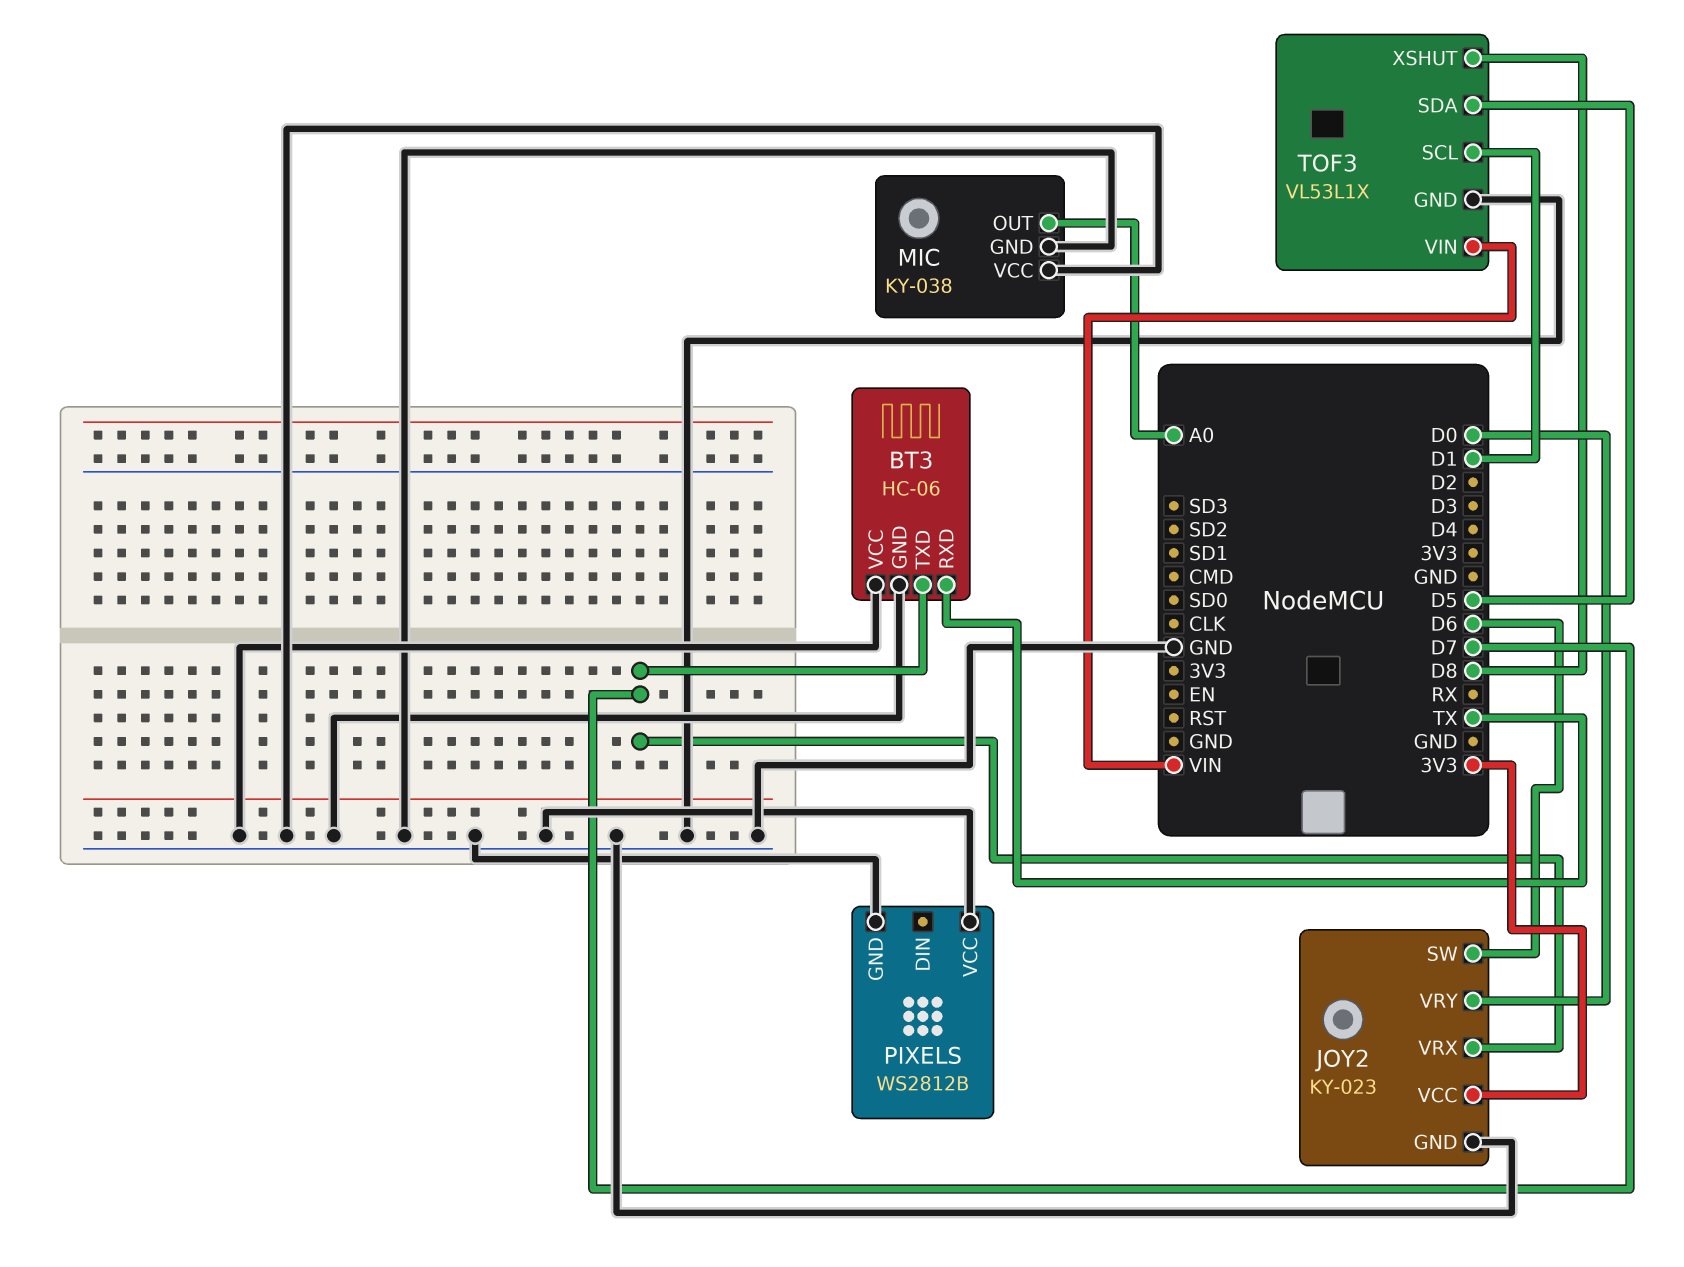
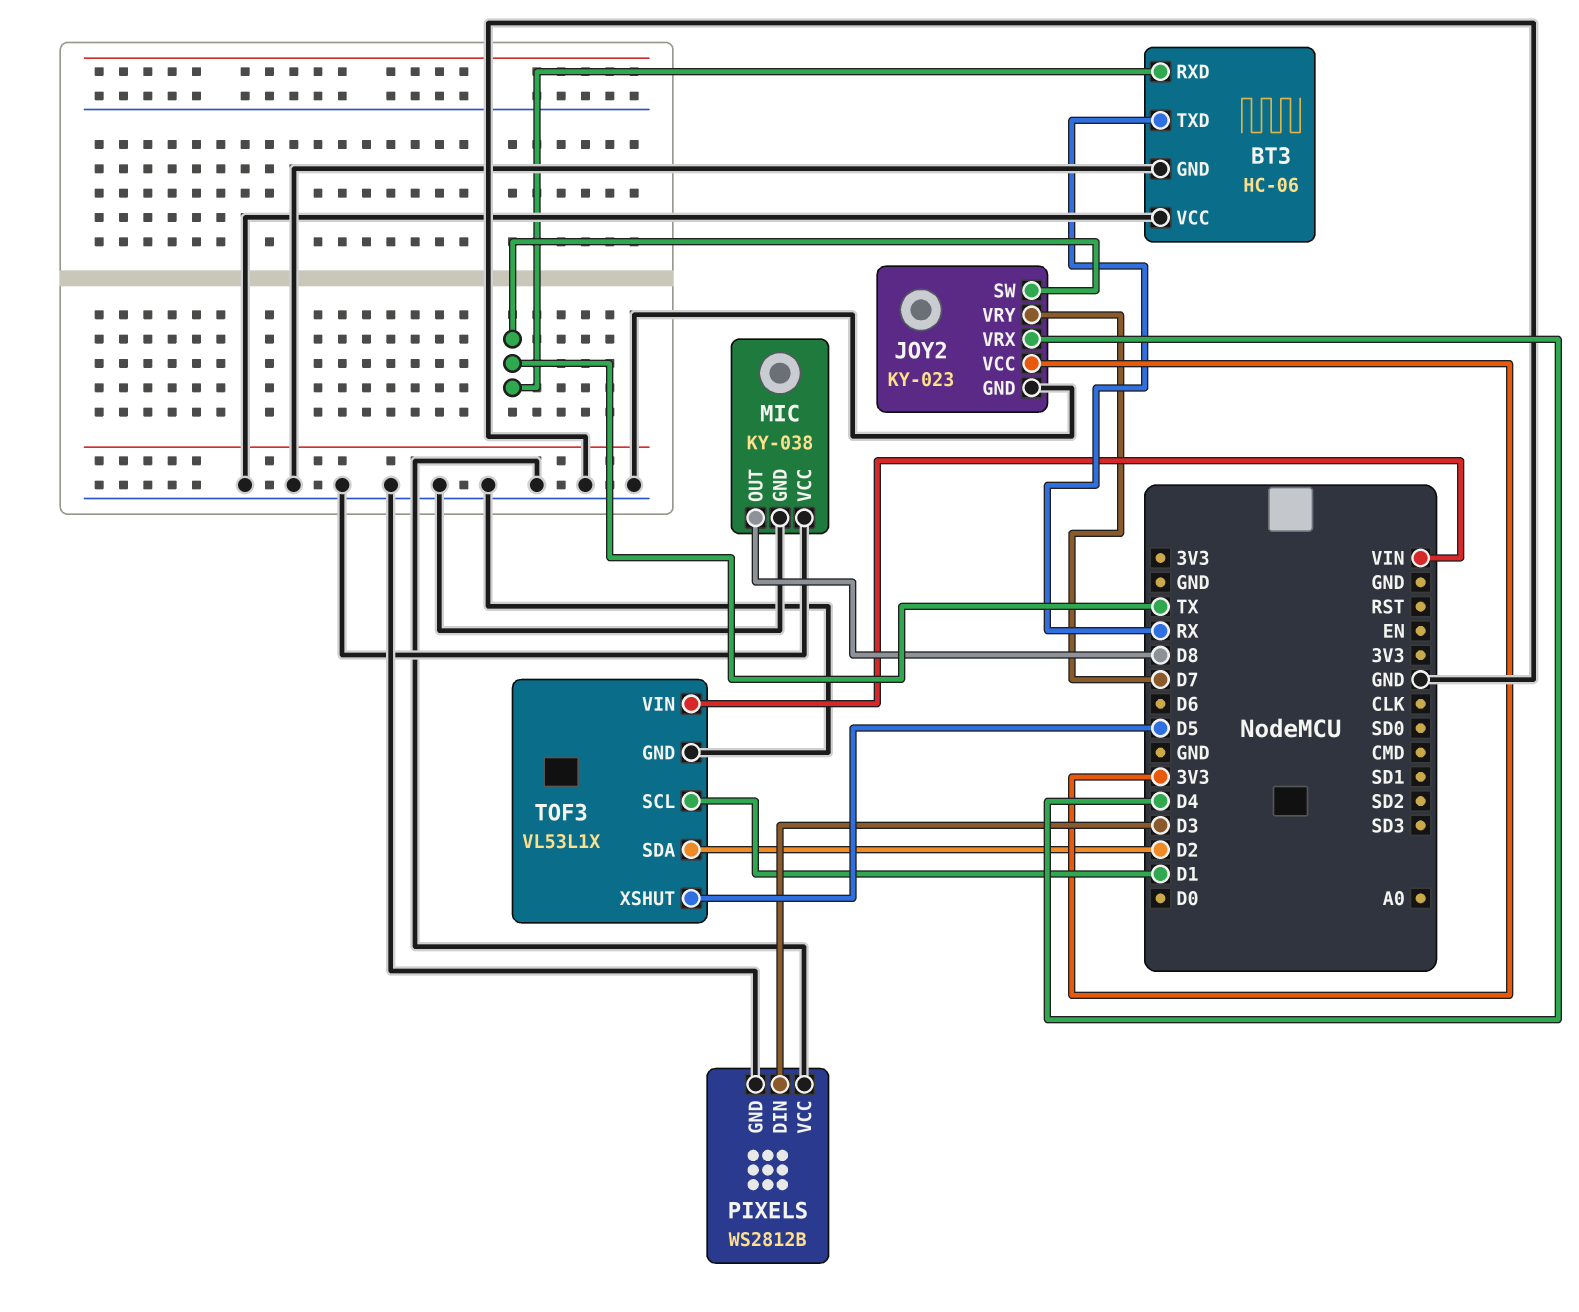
BT3 pin TXD: D7 -> RX
JOY2 pin SW: D6 -> TX
JOY2 pin VRX: D7 -> D4
JOY2 pin VRY: D0 -> D7
MIC pin OUT: A0 -> D8
PIXELS pin DIN: none -> D3
TOF3 pin SDA: D5 -> D2
TOF3 pin XSHUT: D8 -> D5

